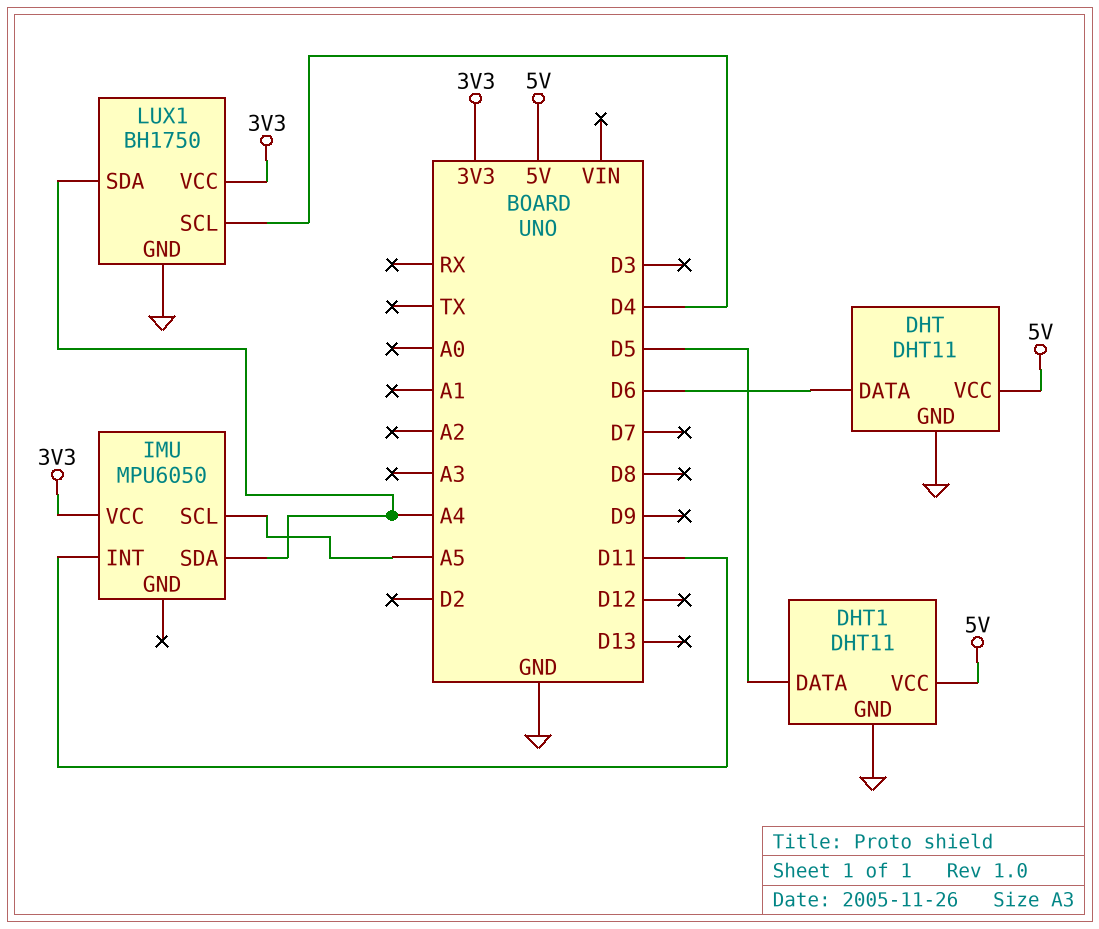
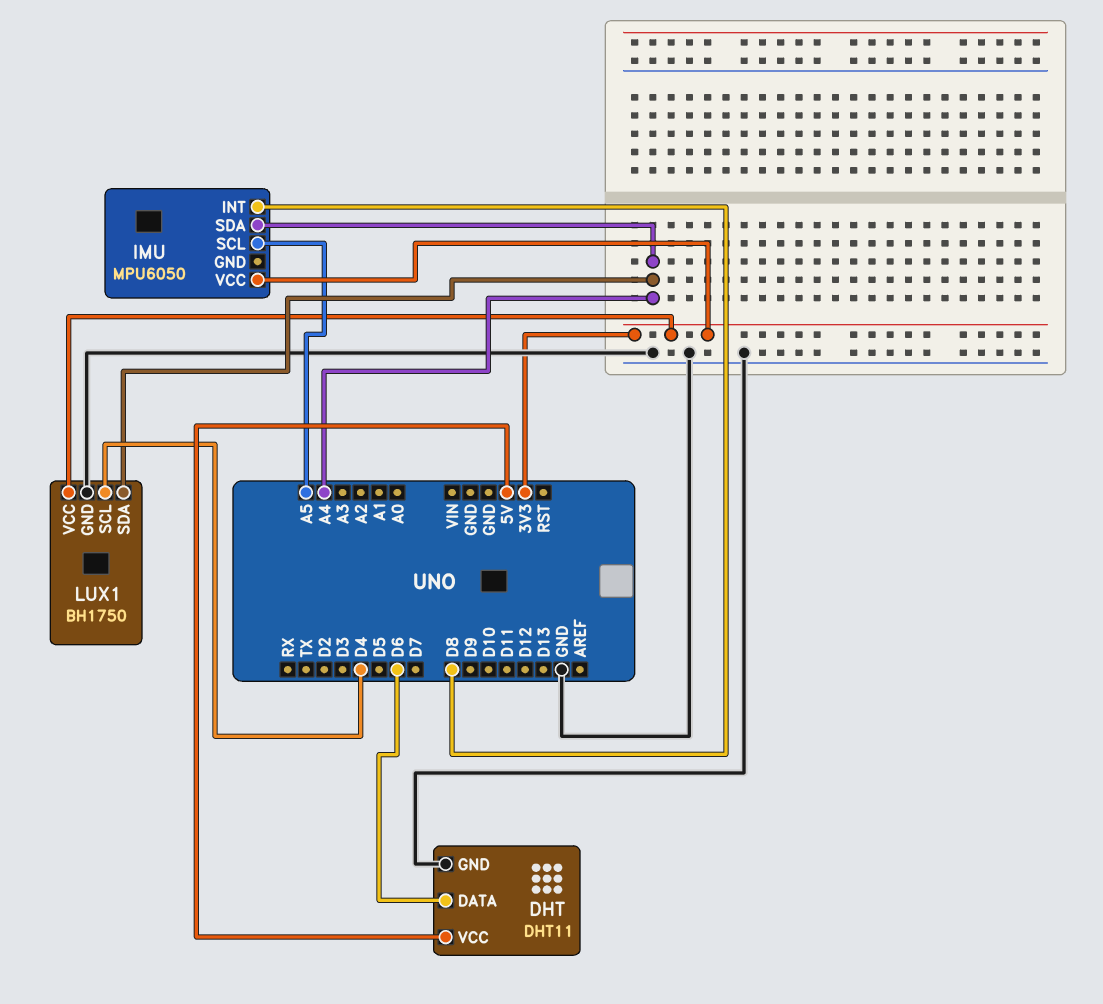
DHT1: DHT11 -> none
DHT1 pin DATA: D5 -> none
DHT1 pin GND: GND -> none
DHT1 pin VCC: 5V -> none
IMU pin INT: D11 -> D8

